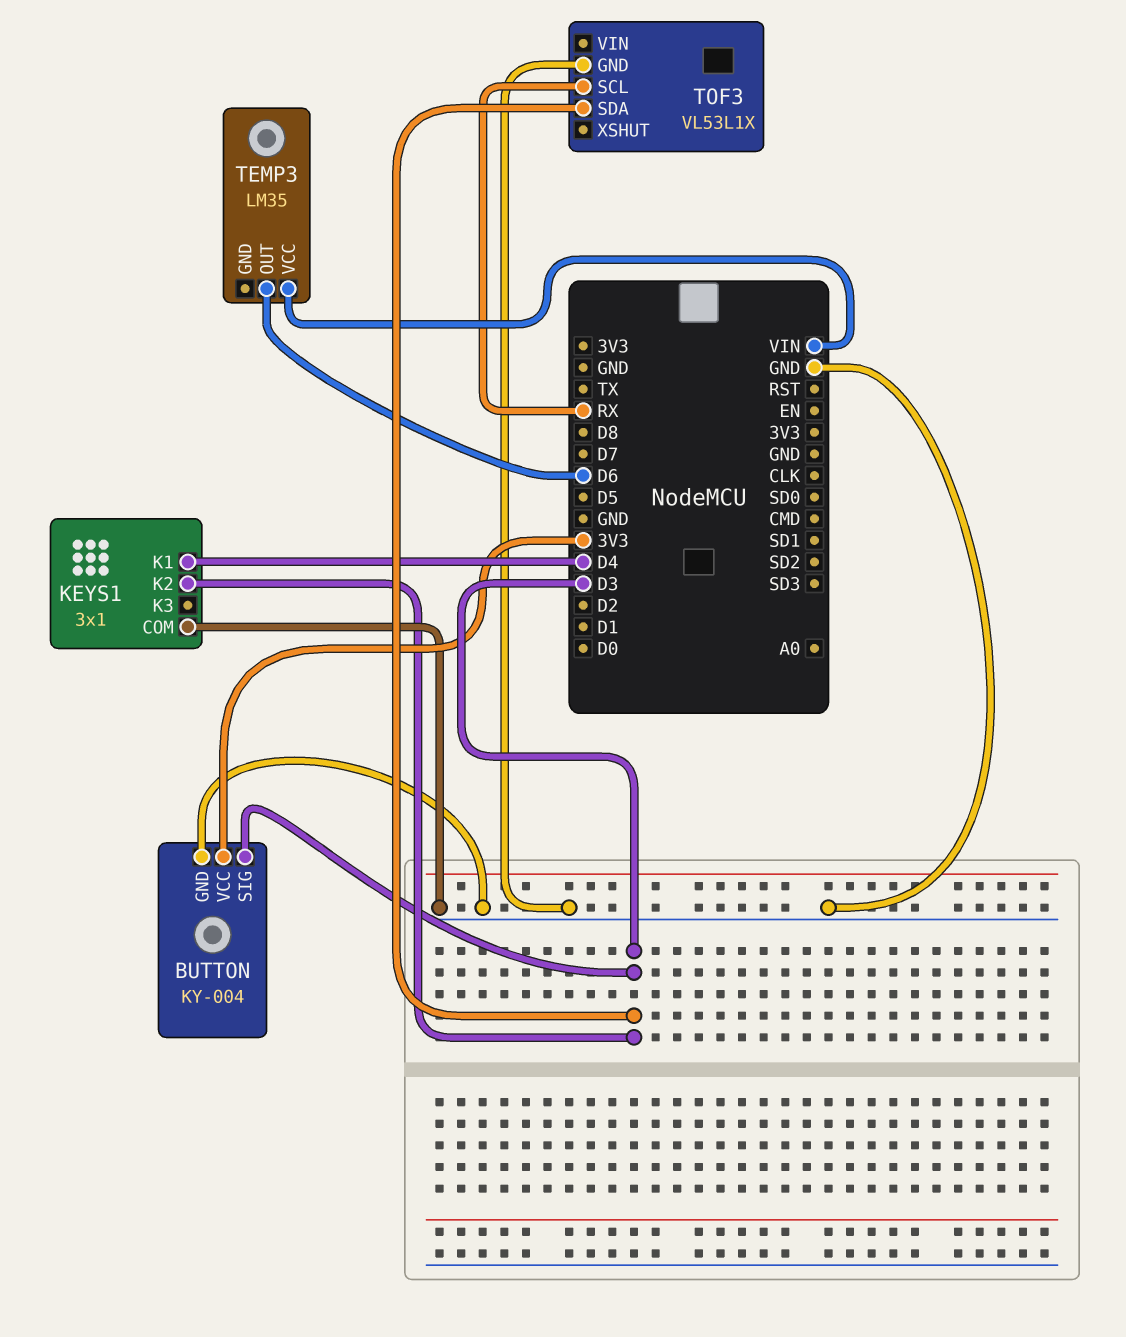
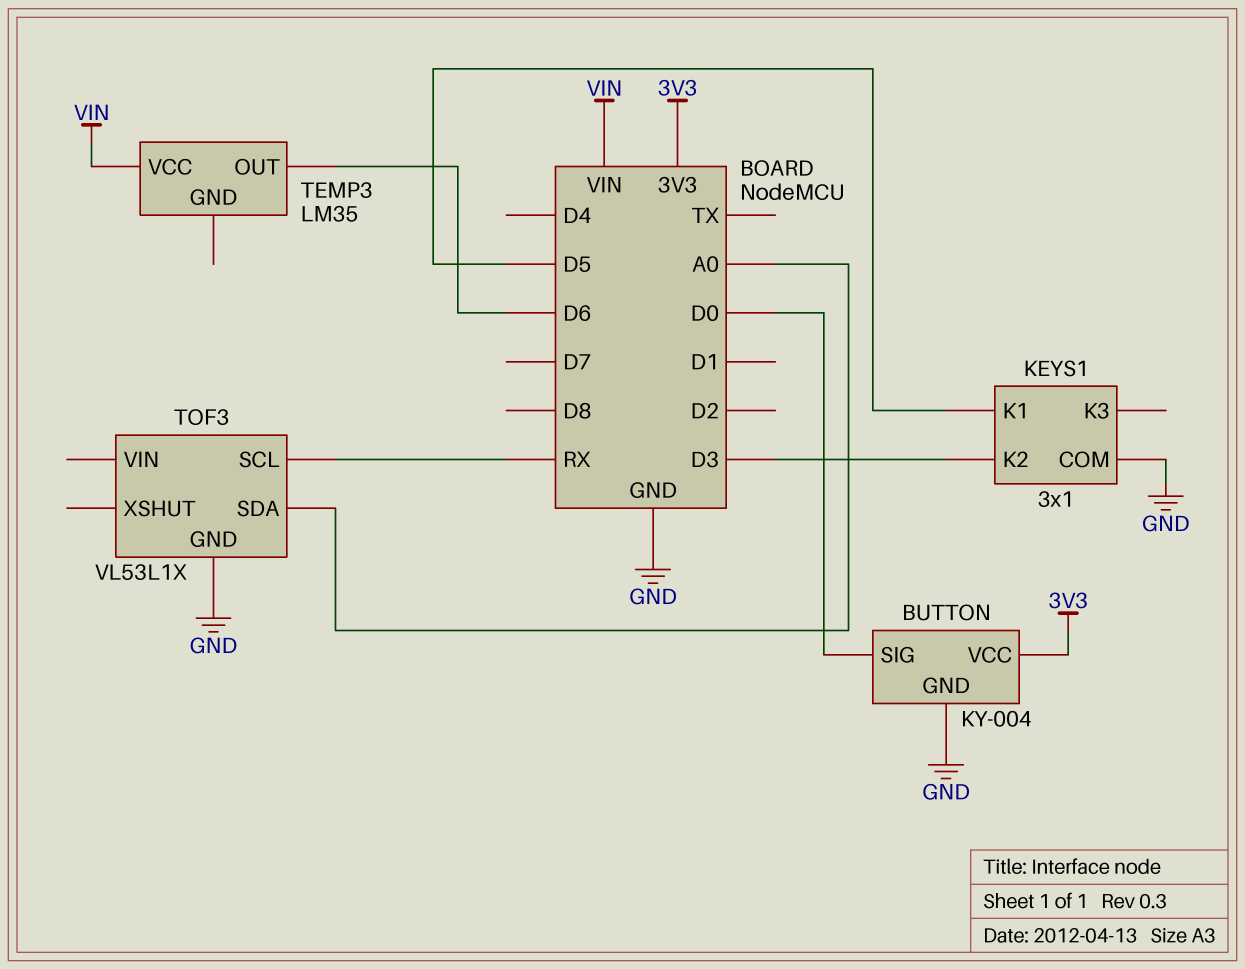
BUTTON pin SIG: D3 -> D0
KEYS1 pin K1: D4 -> D5
TOF3 pin SDA: D3 -> A0

